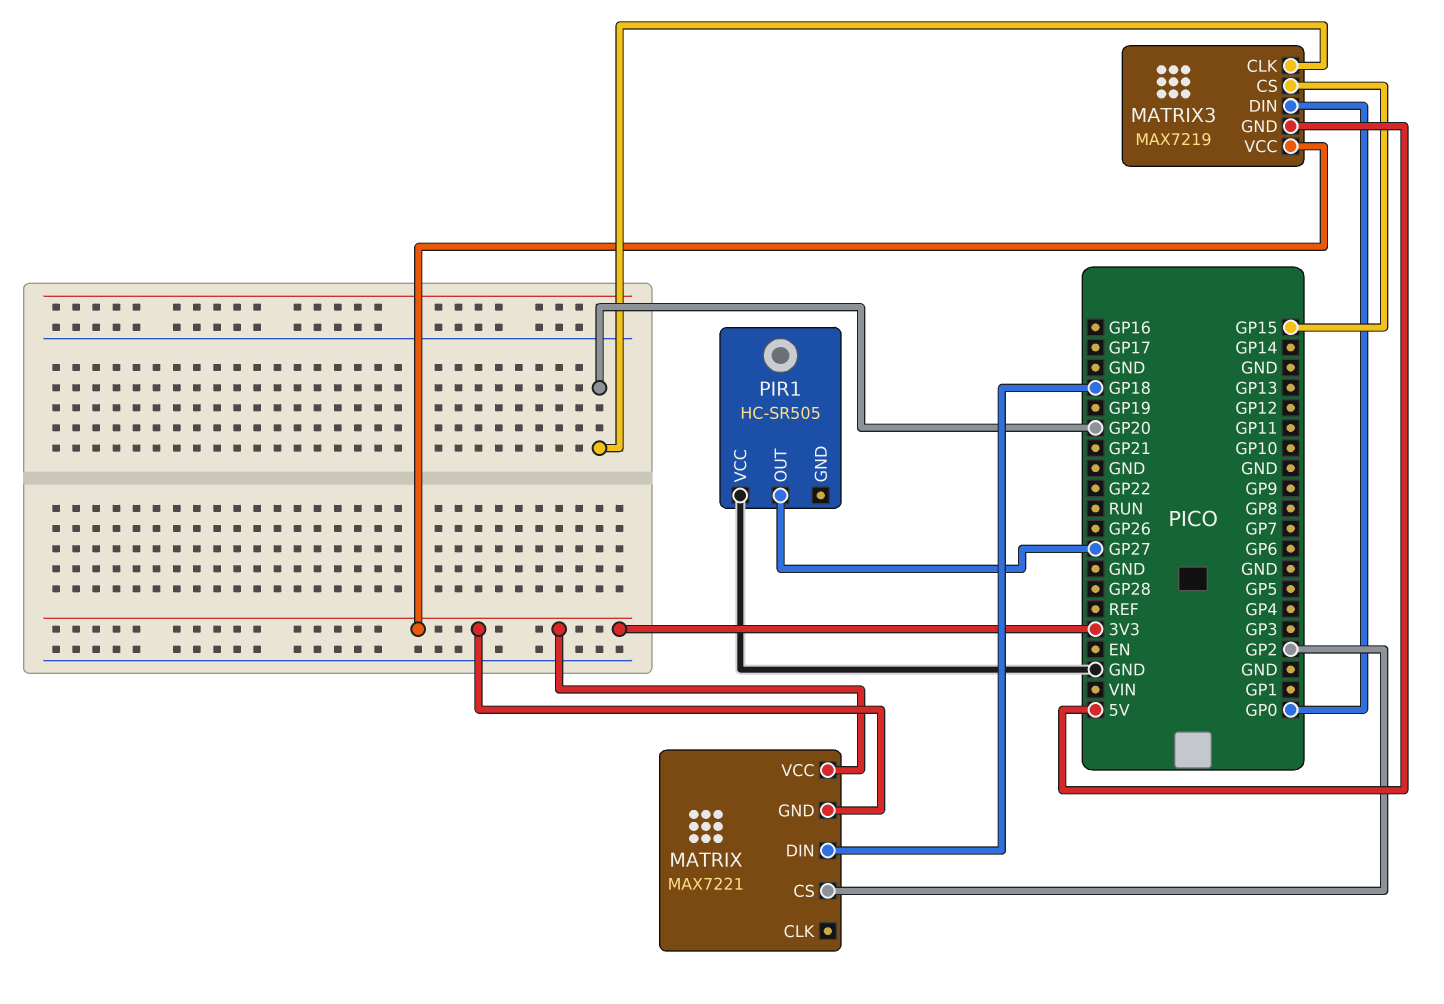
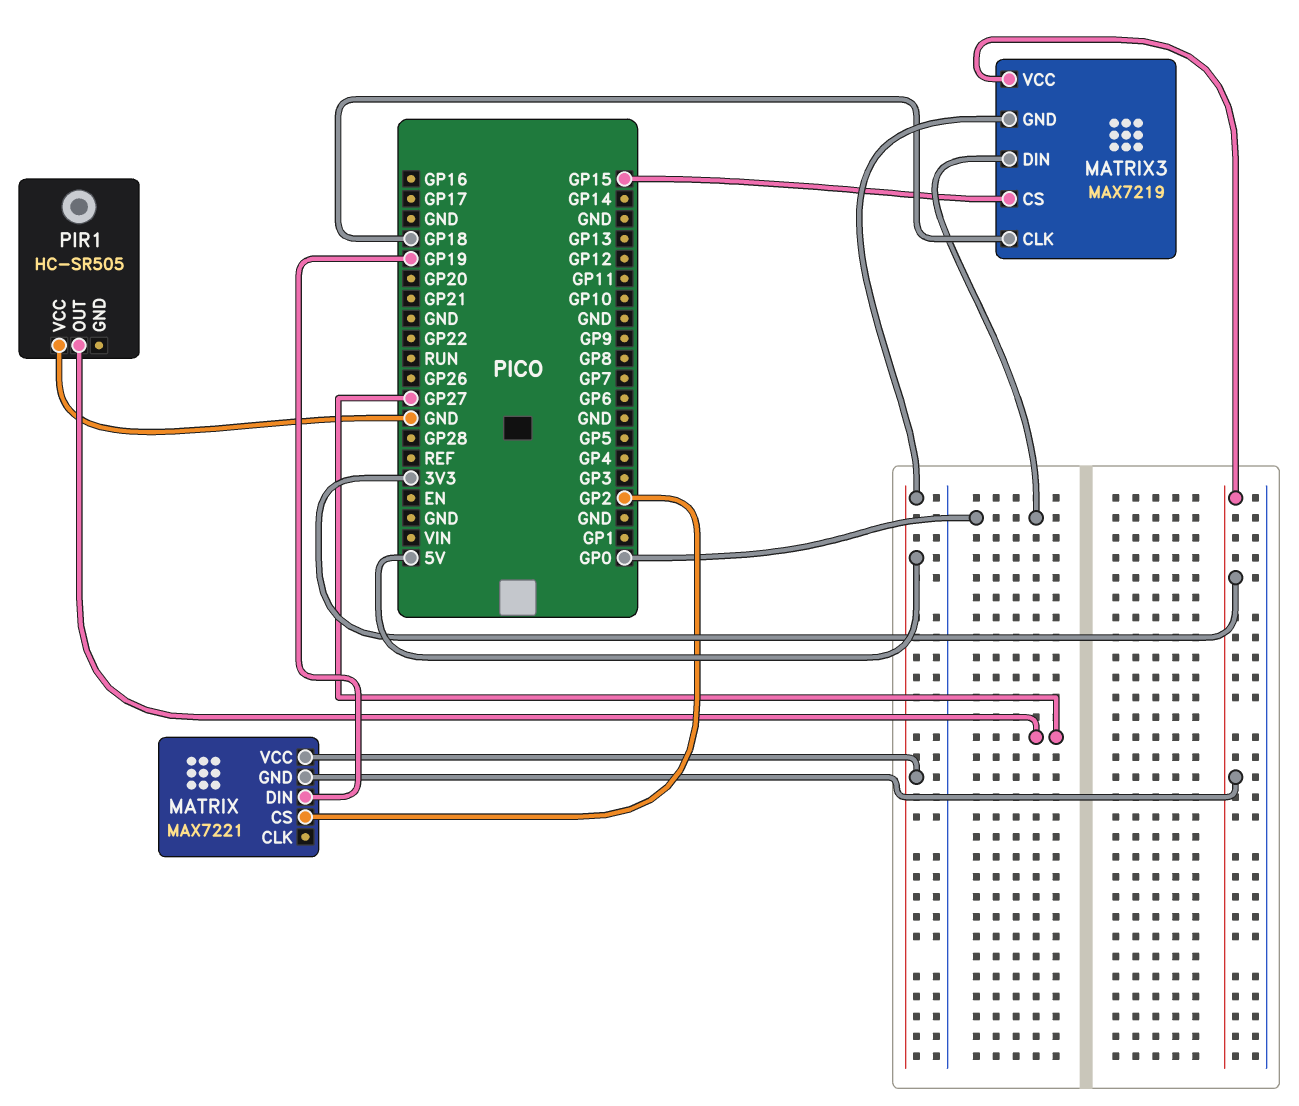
MATRIX pin DIN: GP18 -> GP19
MATRIX pin VCC: 3V3 -> 5V
MATRIX3 pin CLK: GP20 -> GP18

